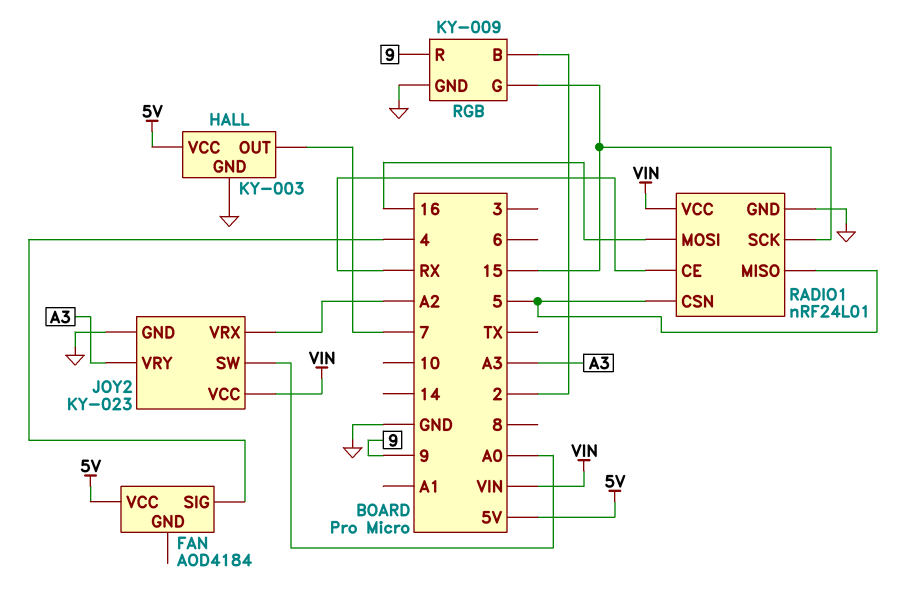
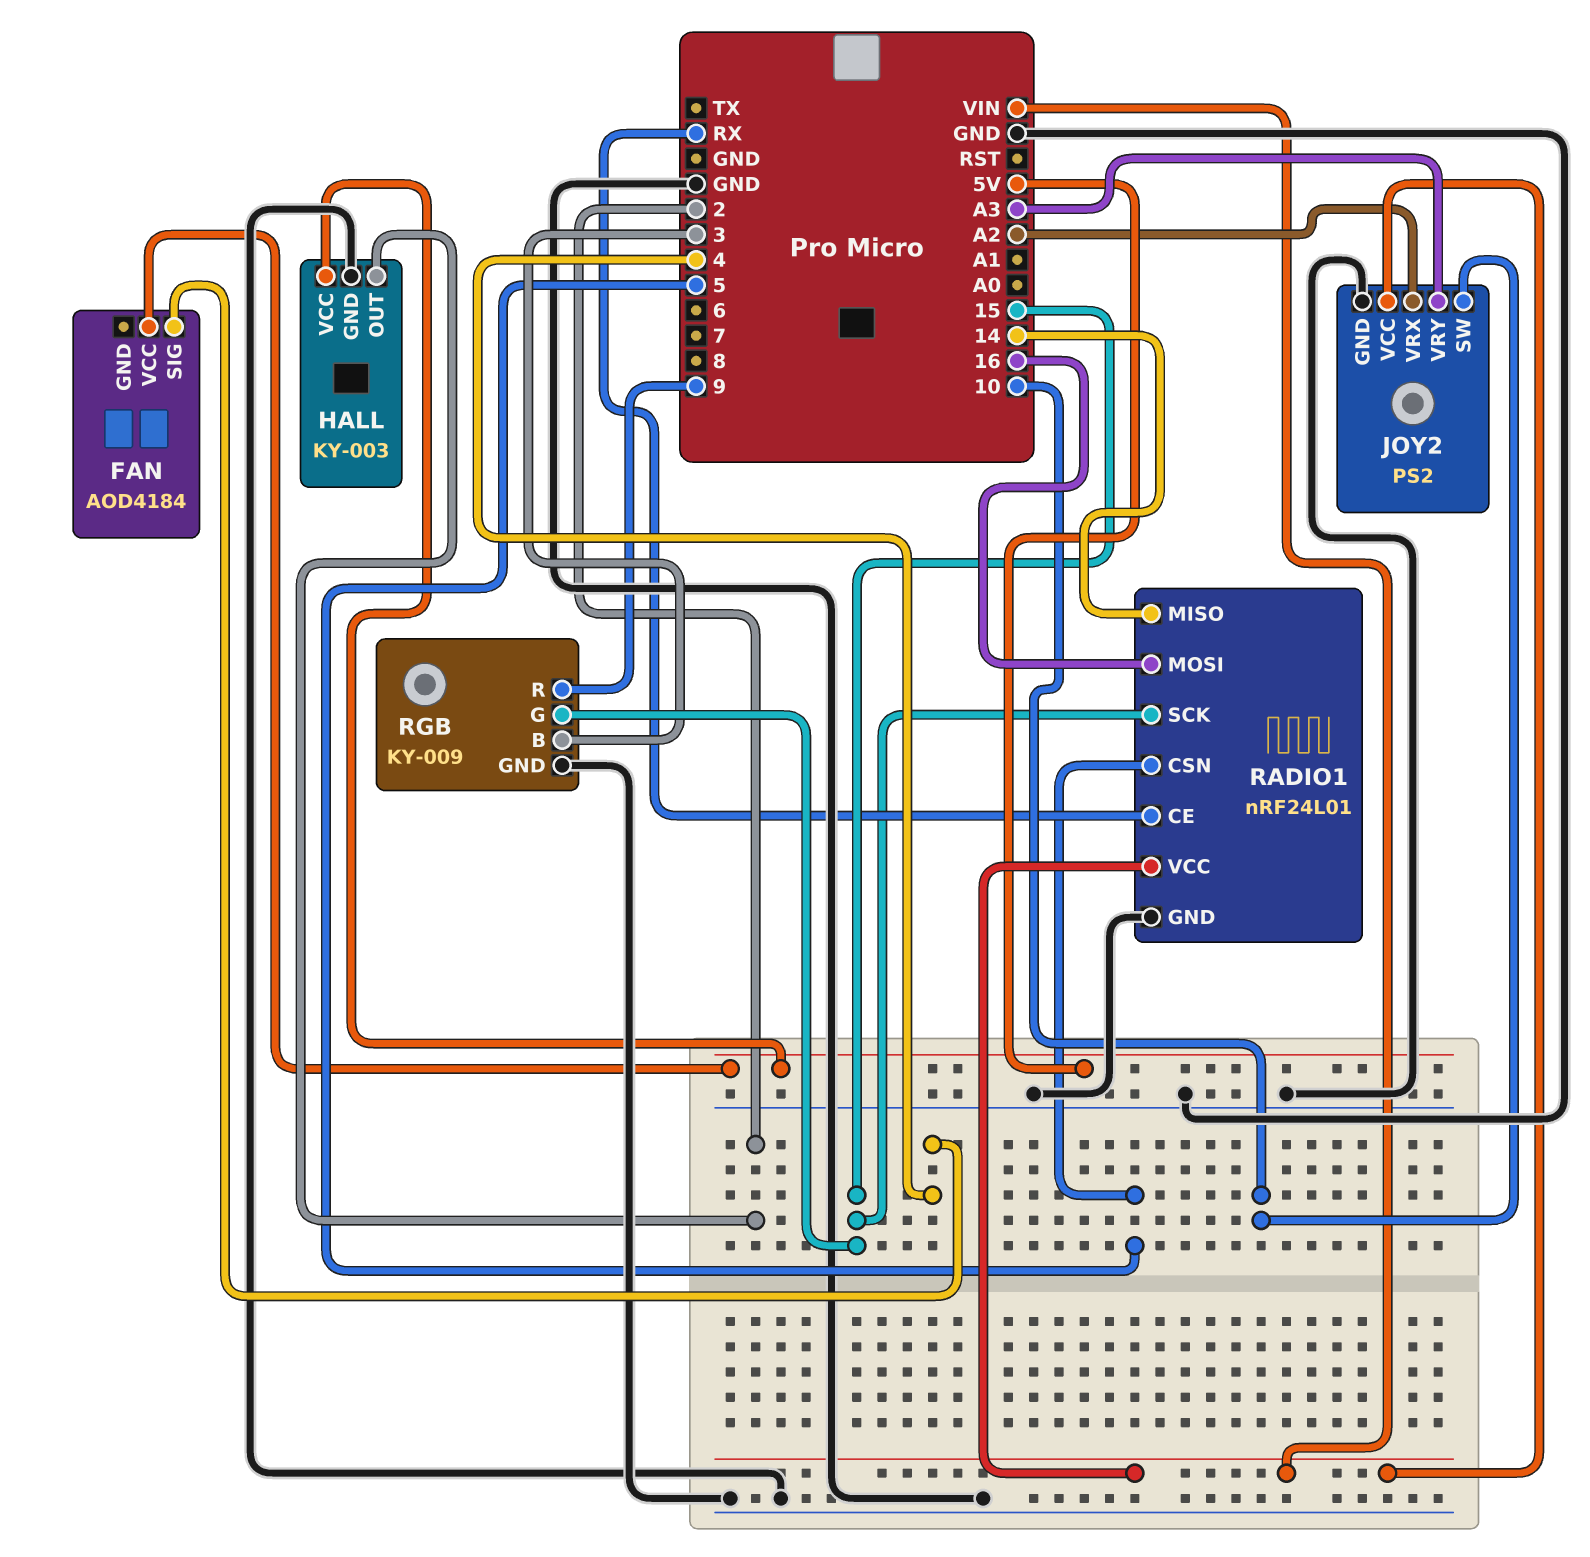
HALL pin OUT: 7 -> 2
JOY2: KY-023 -> PS2
JOY2 pin SW: A0 -> 10
RADIO1 pin MISO: 5 -> 14
RGB pin B: 2 -> 3

